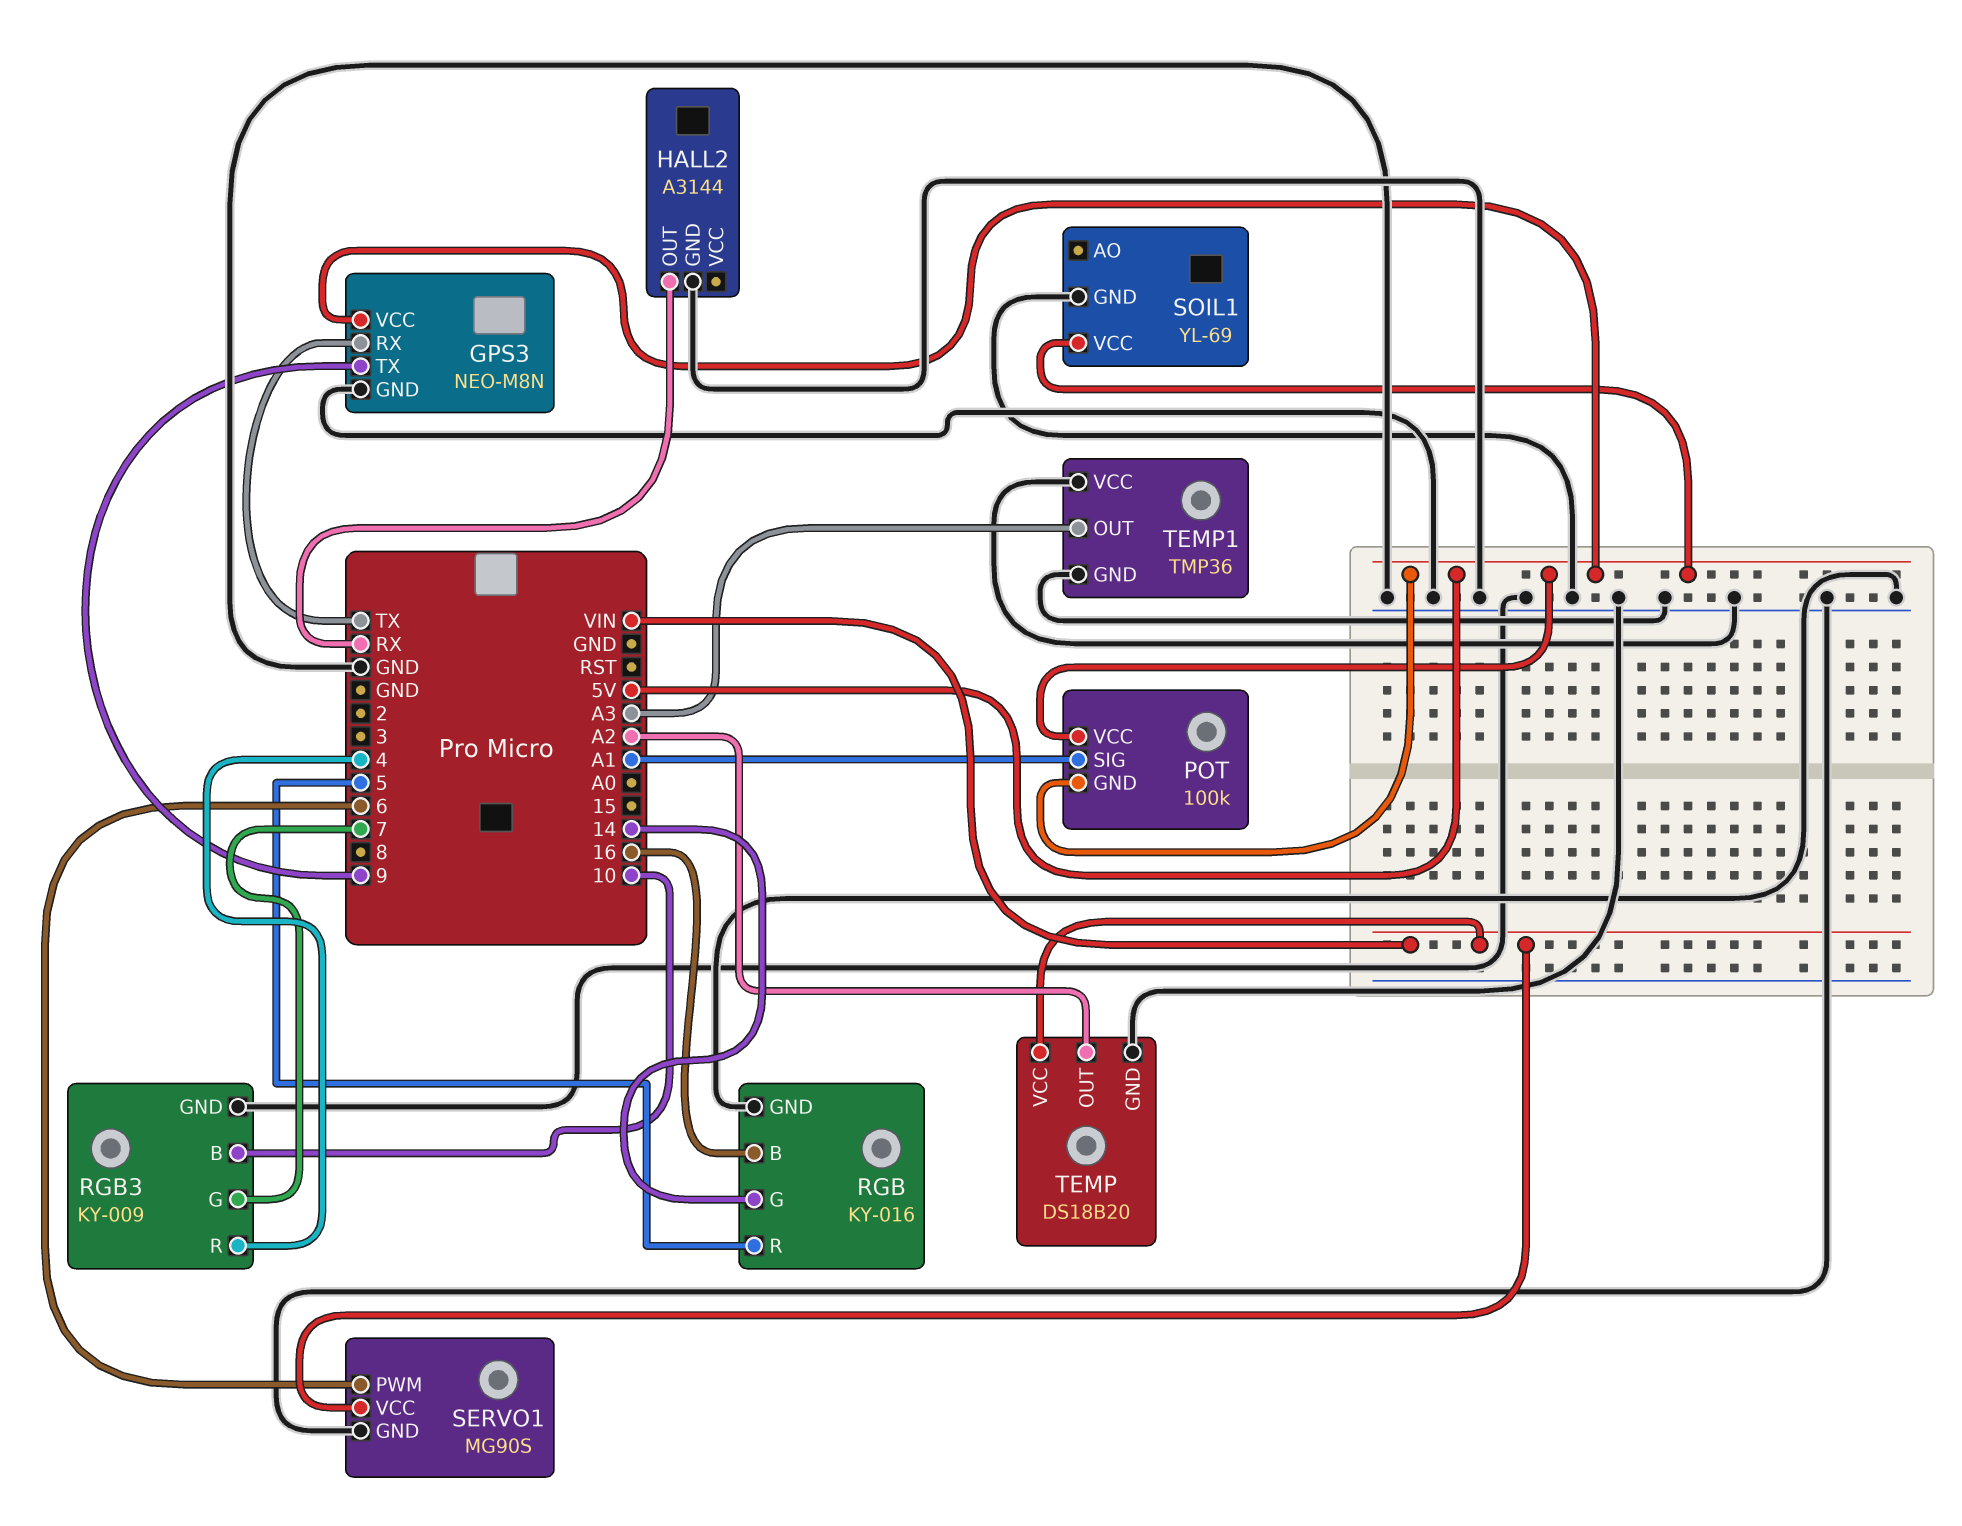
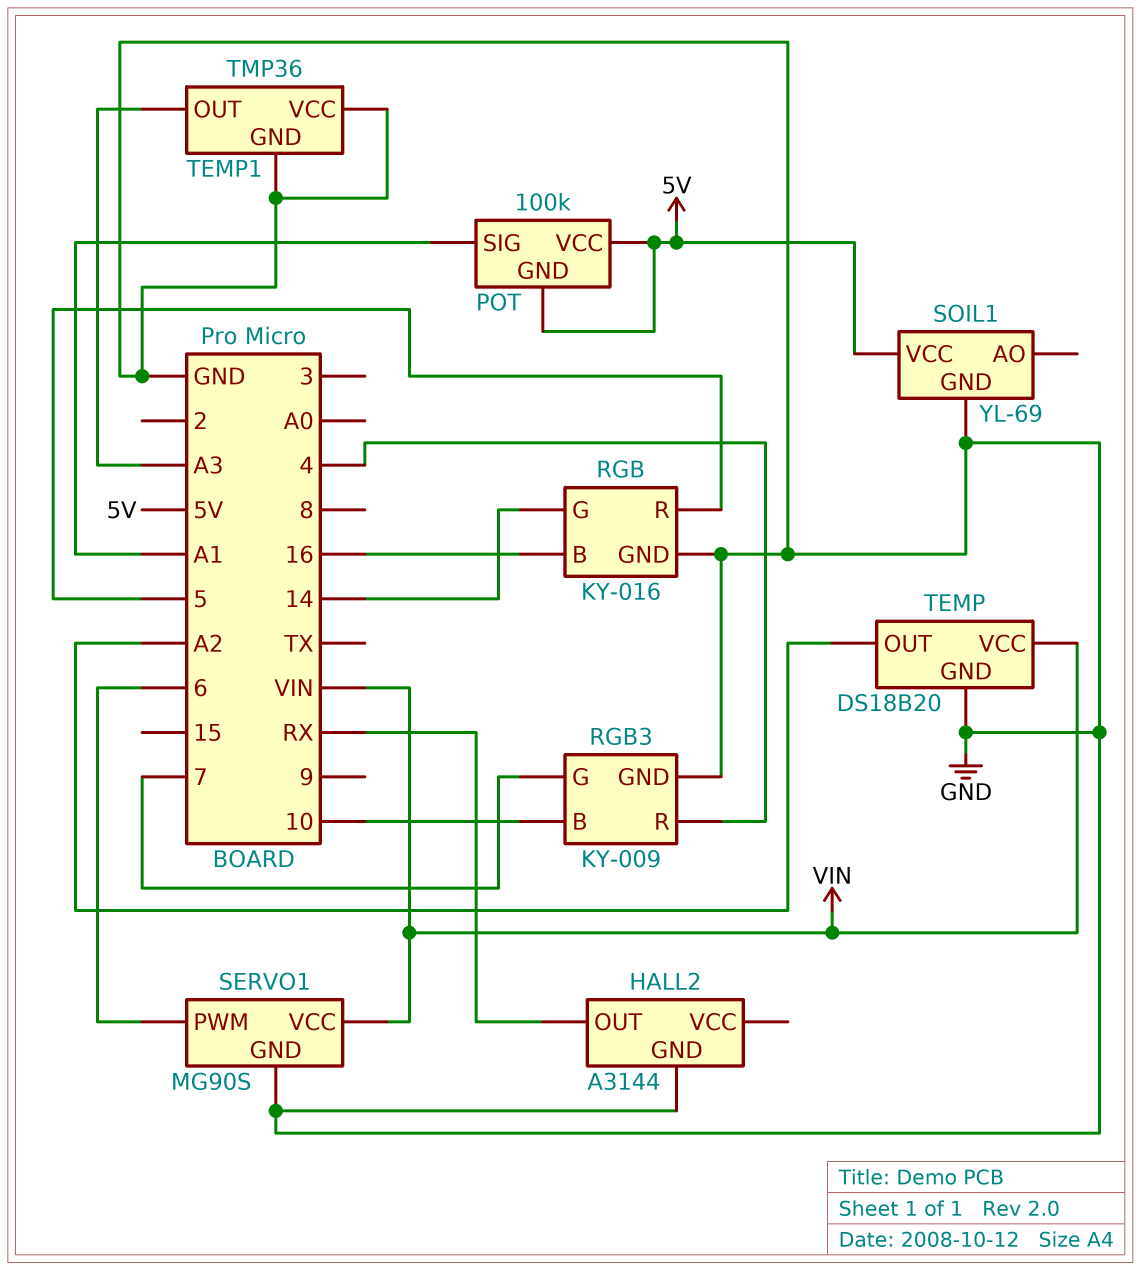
GPS3: NEO-M8N -> none
GPS3 pin GND: GND -> none
GPS3 pin RX: TX -> none
GPS3 pin TX: 9 -> none
GPS3 pin VCC: 5V -> none

